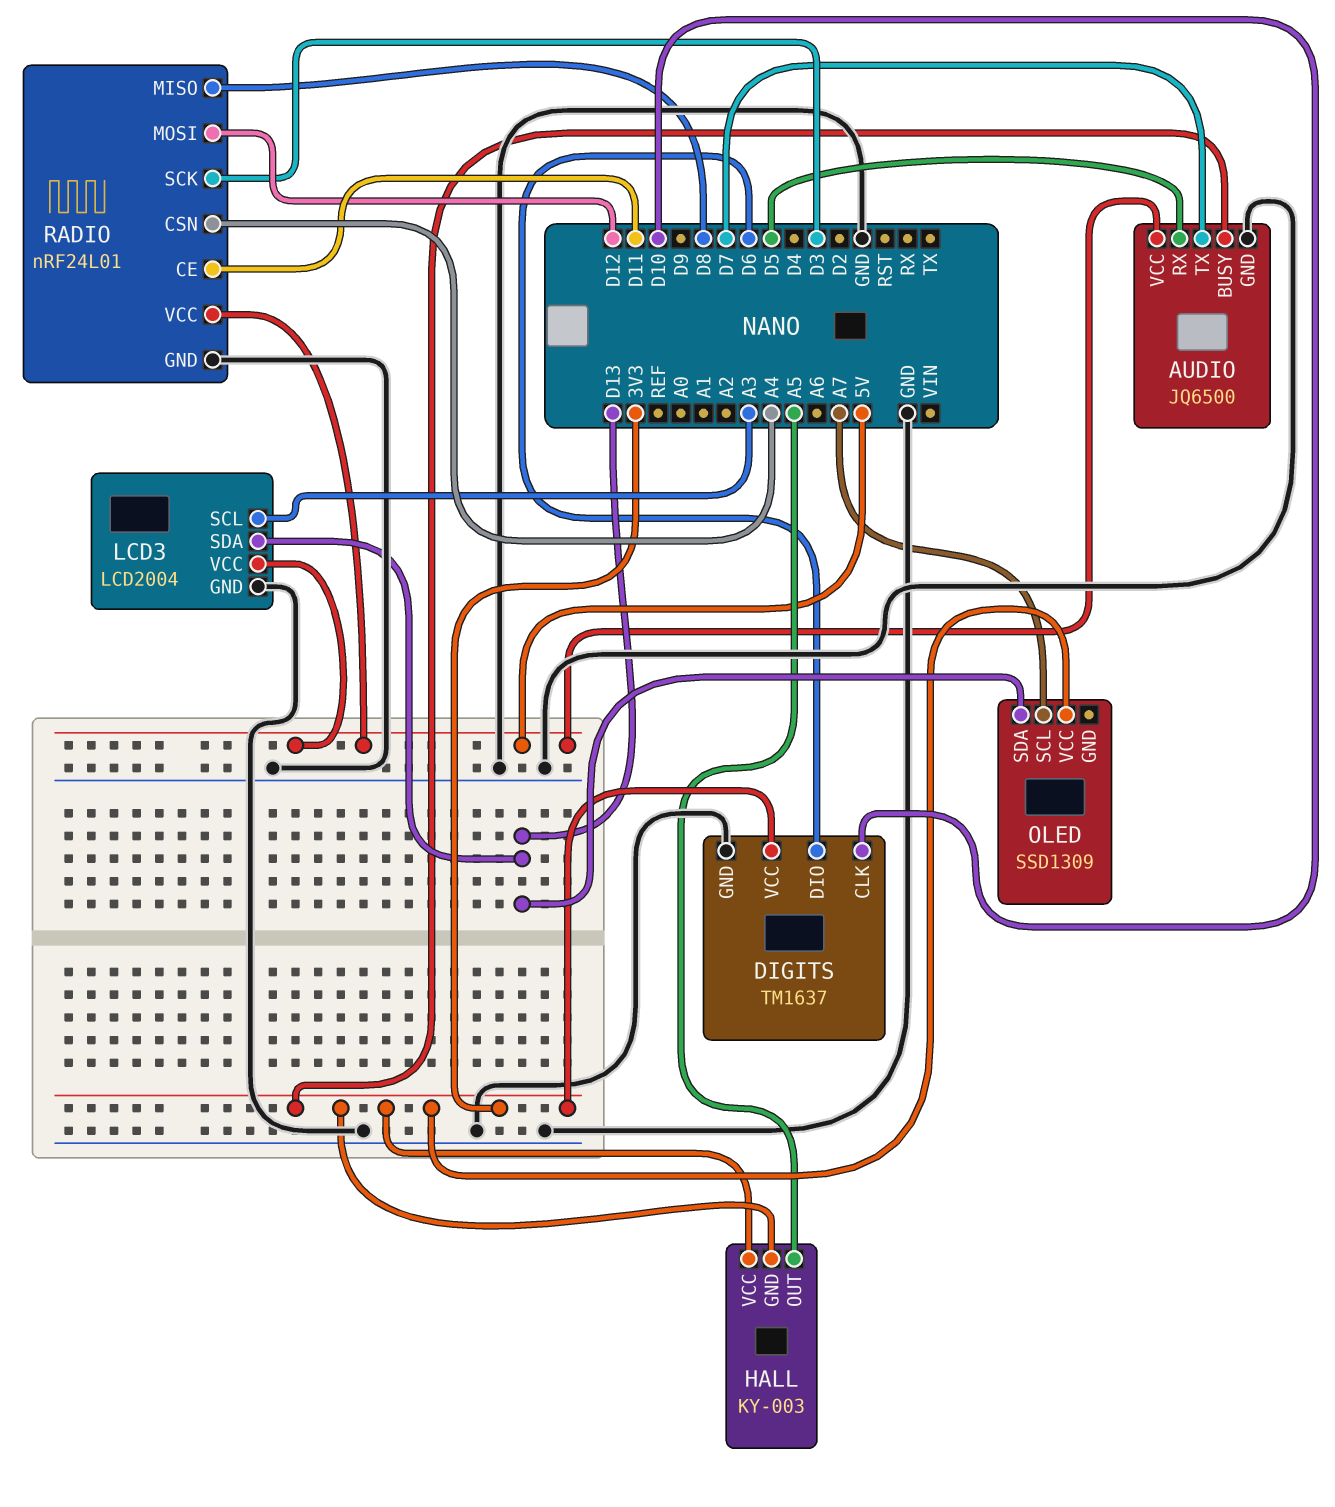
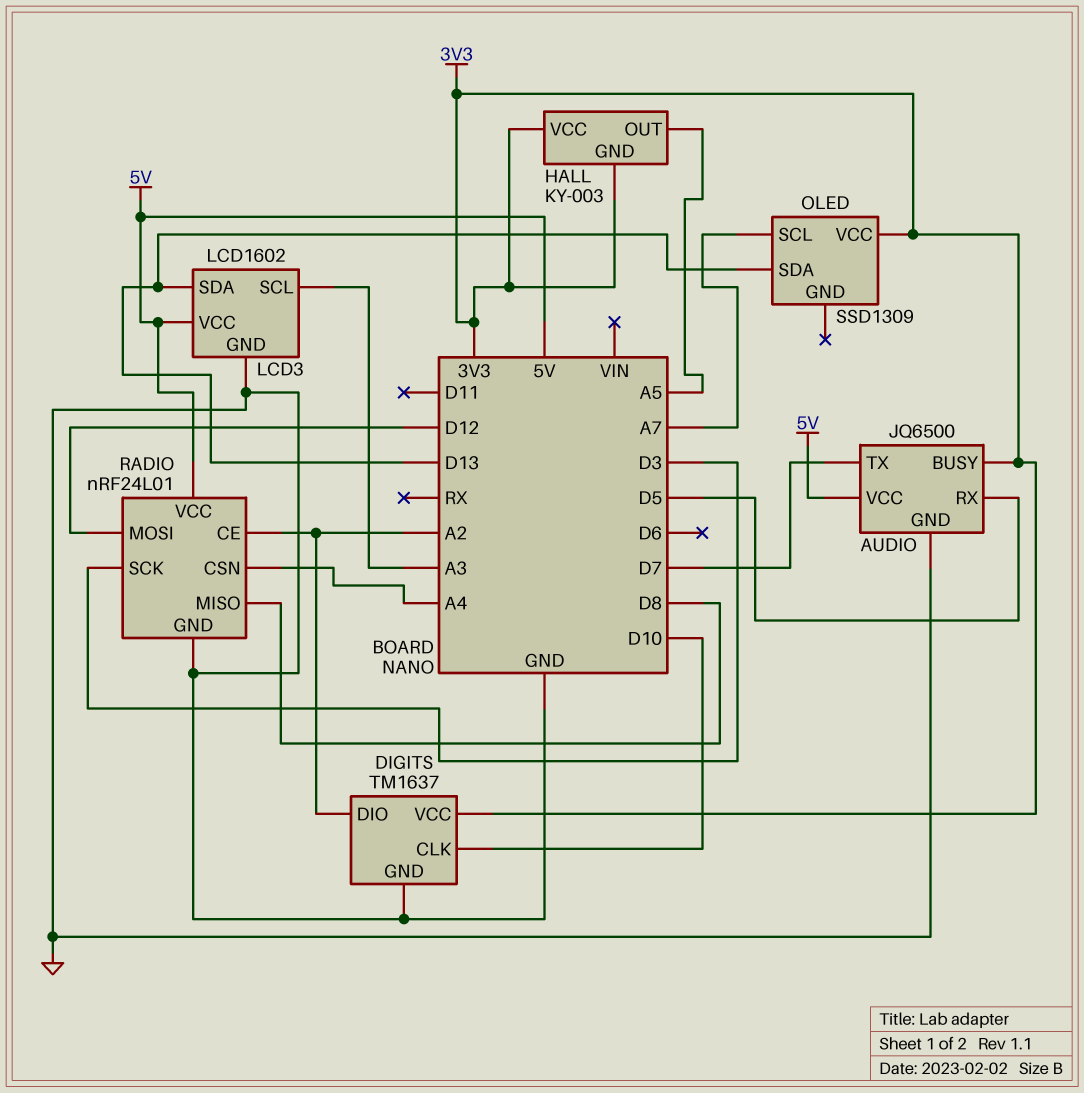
DIGITS pin DIO: D6 -> A2
LCD3: LCD2004 -> LCD1602
RADIO pin CE: D11 -> A2

